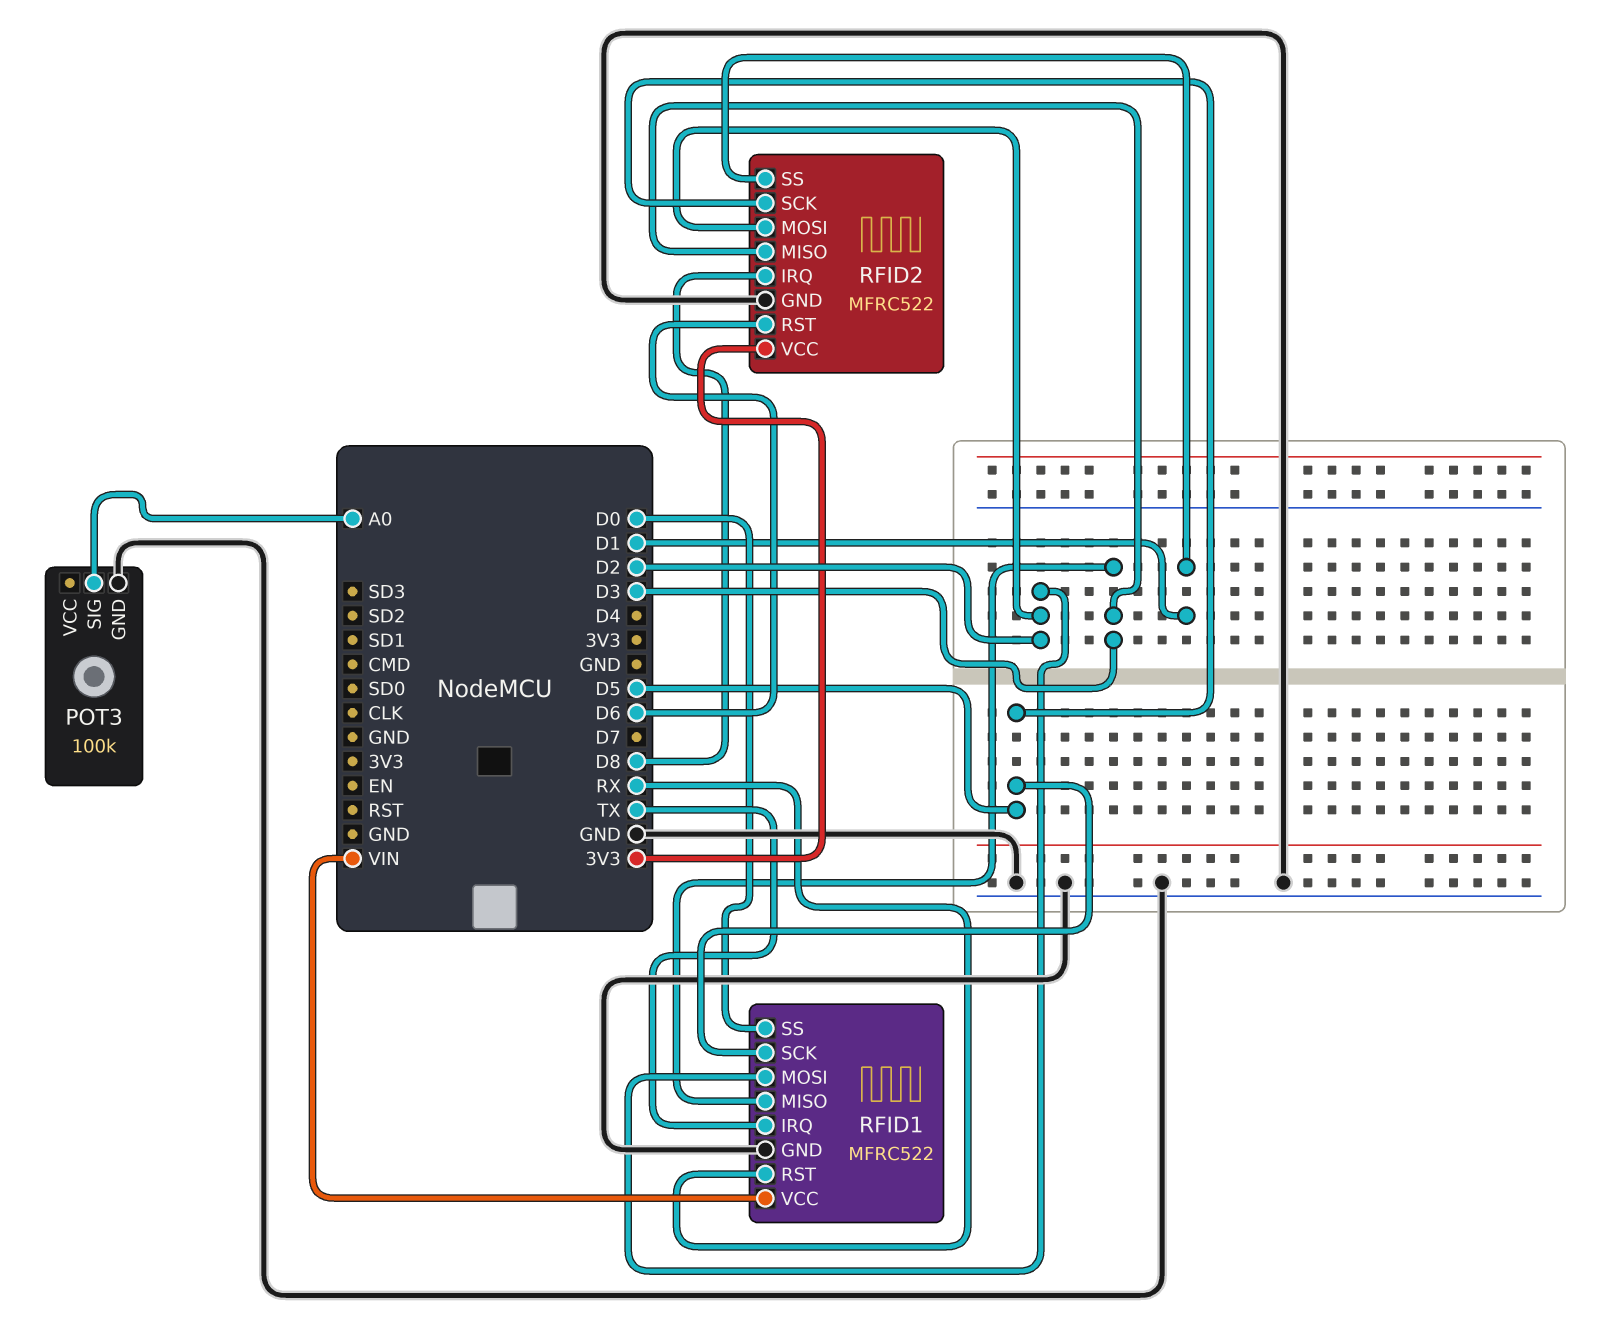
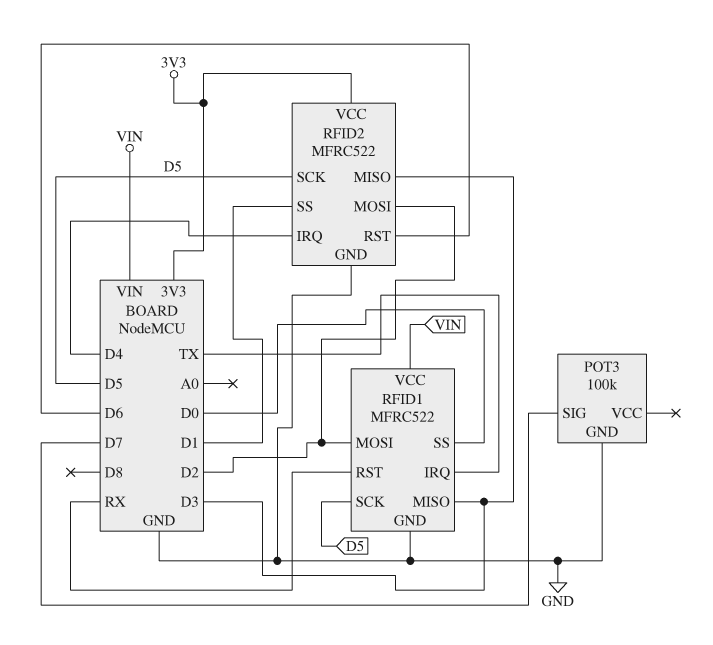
POT3 pin SIG: A0 -> D7
RFID2 pin IRQ: D8 -> D4

